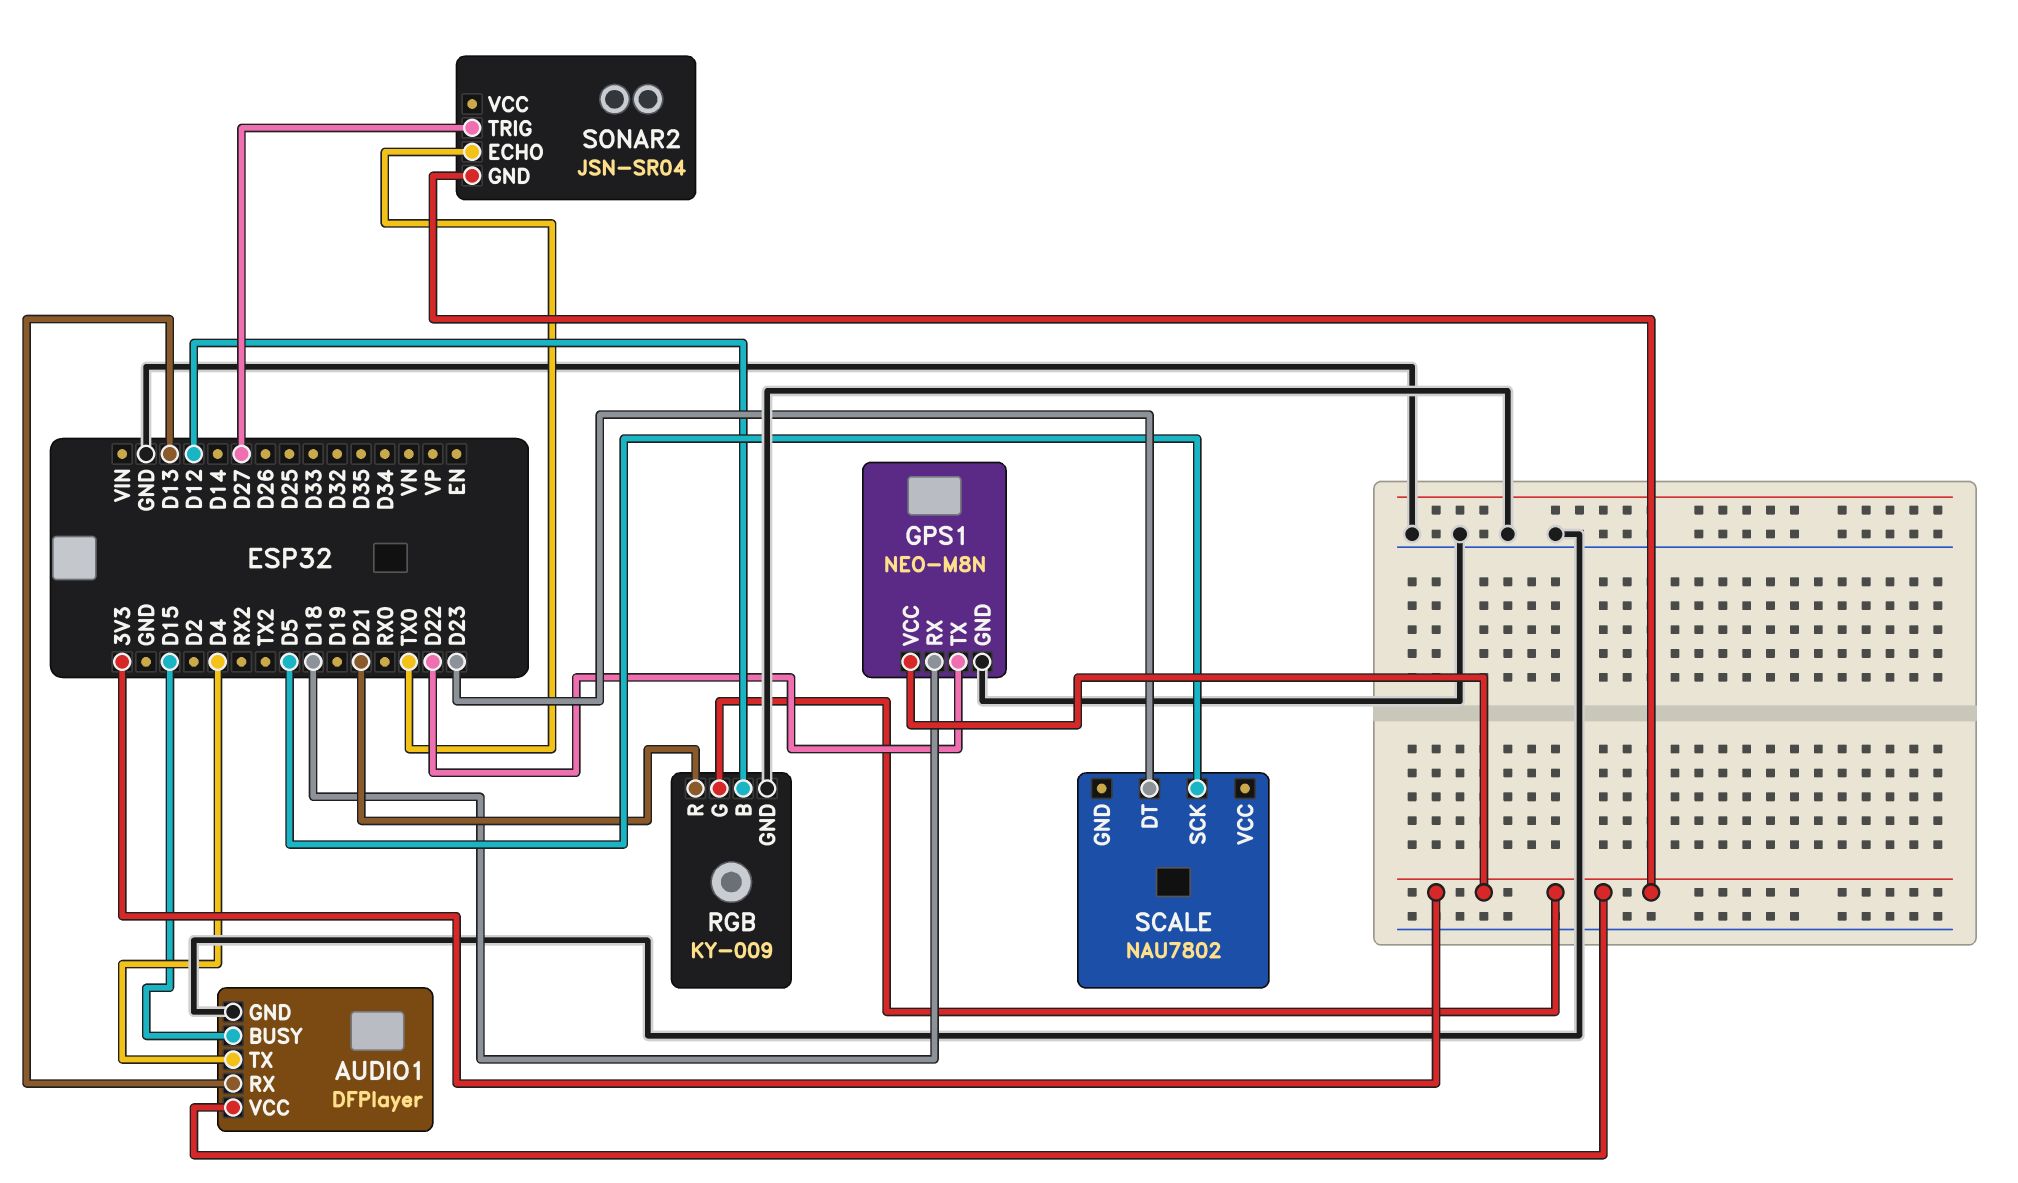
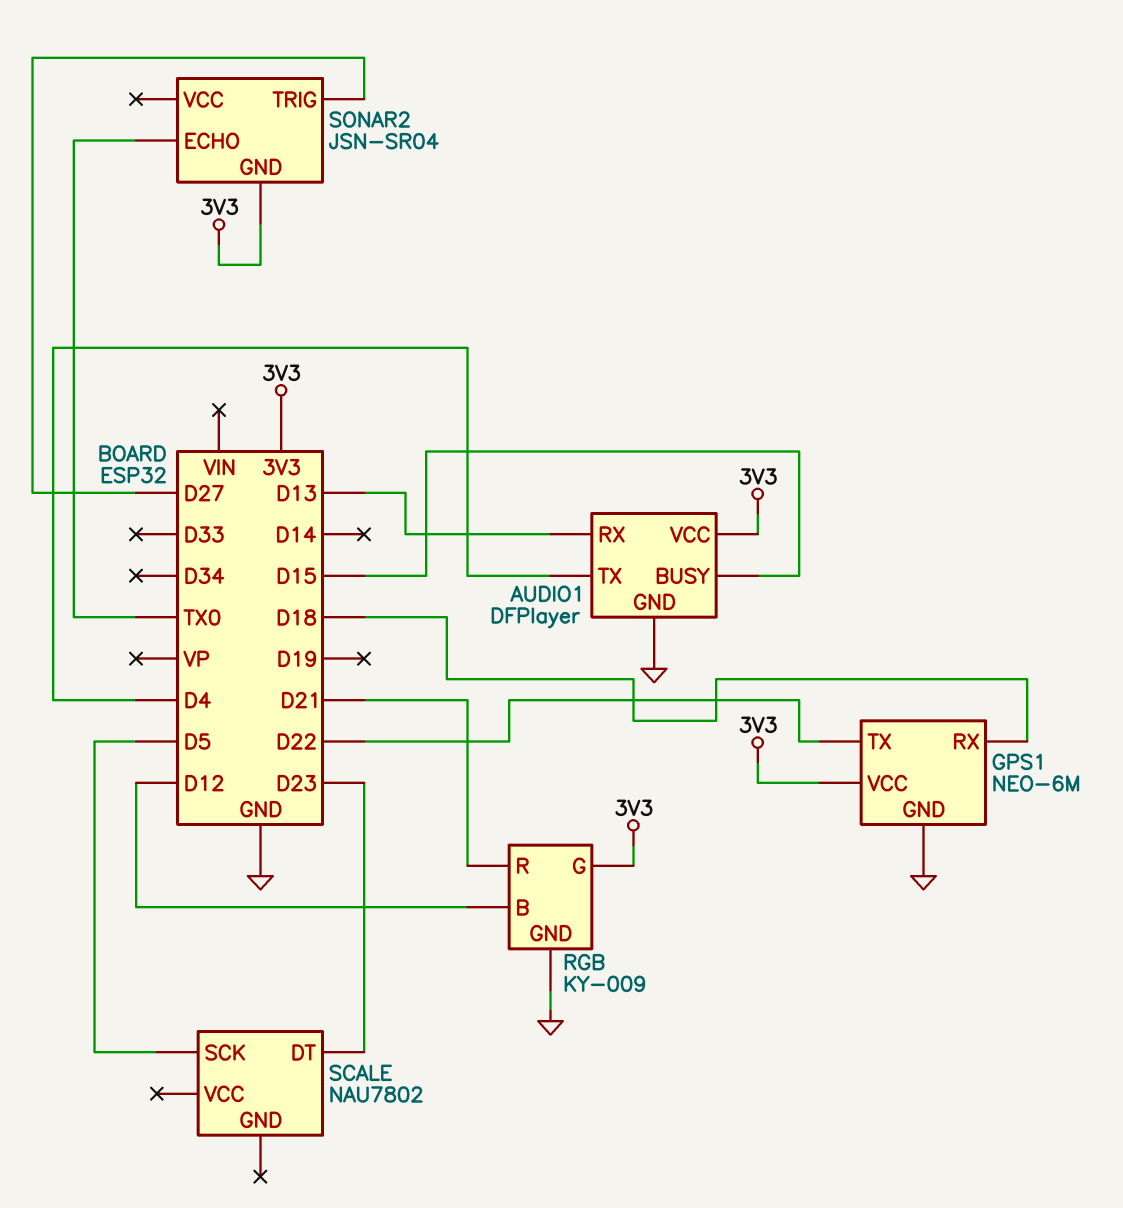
GPS1: NEO-M8N -> NEO-6M

